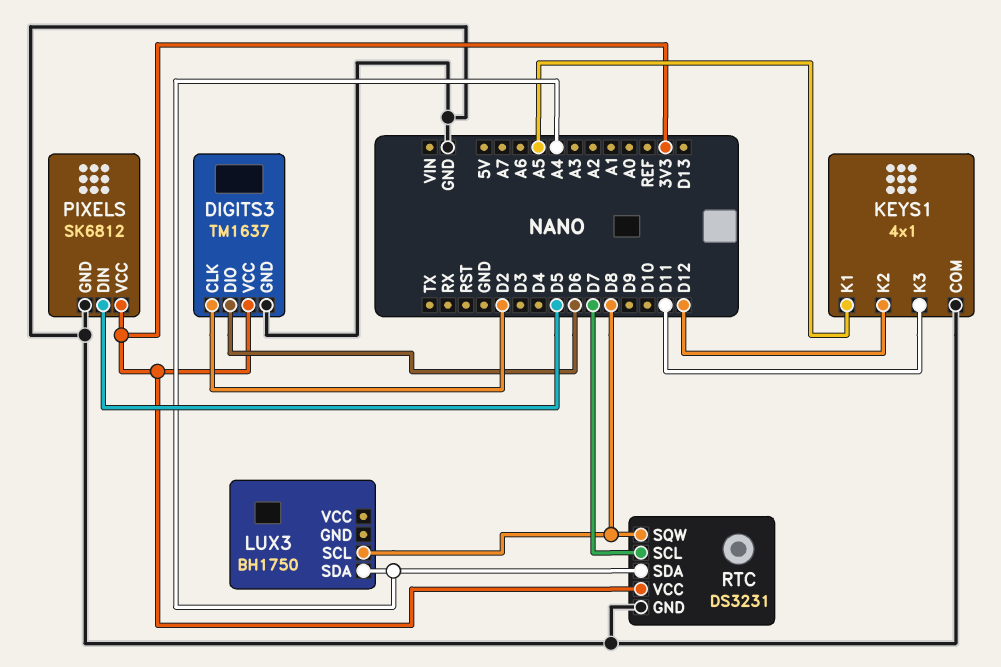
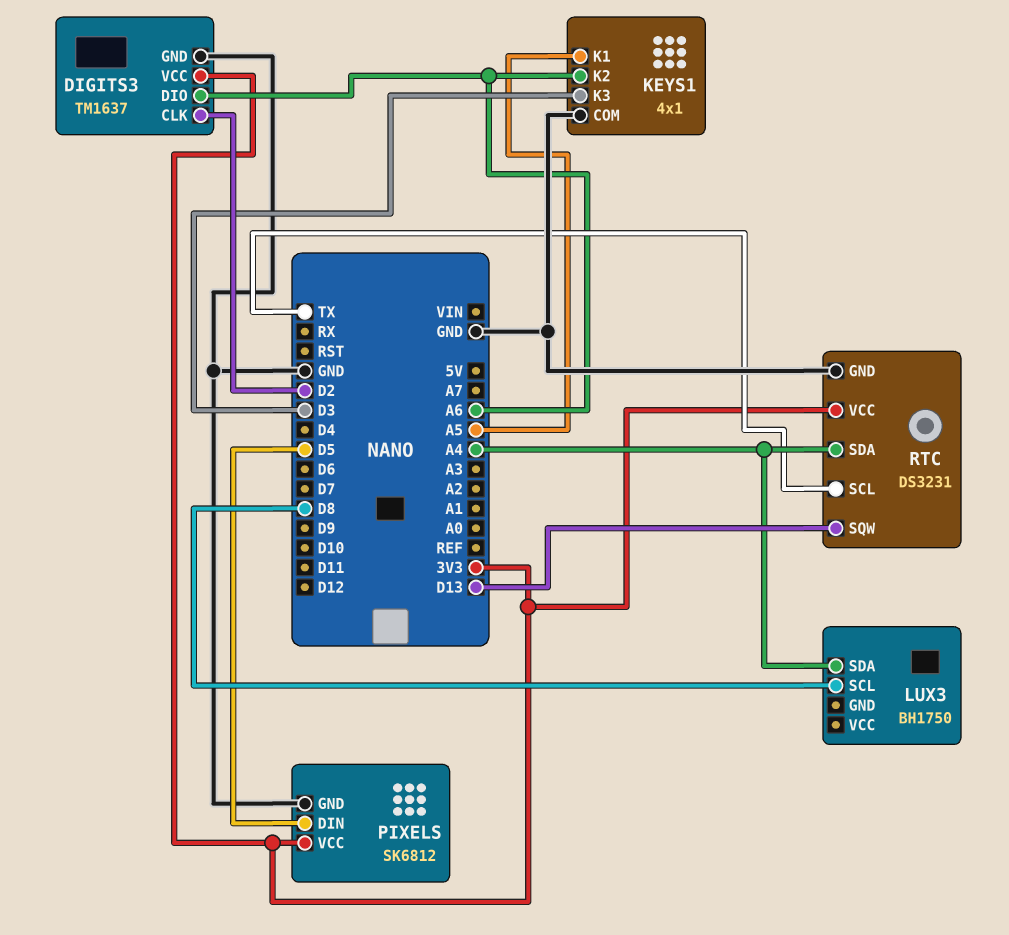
DIGITS3 pin DIO: D6 -> A6
KEYS1 pin K2: D12 -> A6
KEYS1 pin K3: D11 -> D3
RTC pin SCL: D7 -> TX
RTC pin SQW: D8 -> D13

